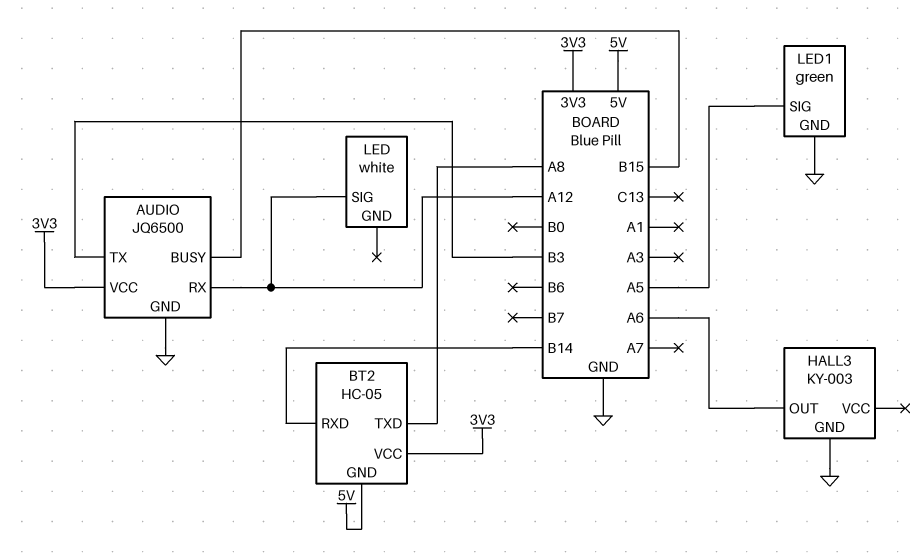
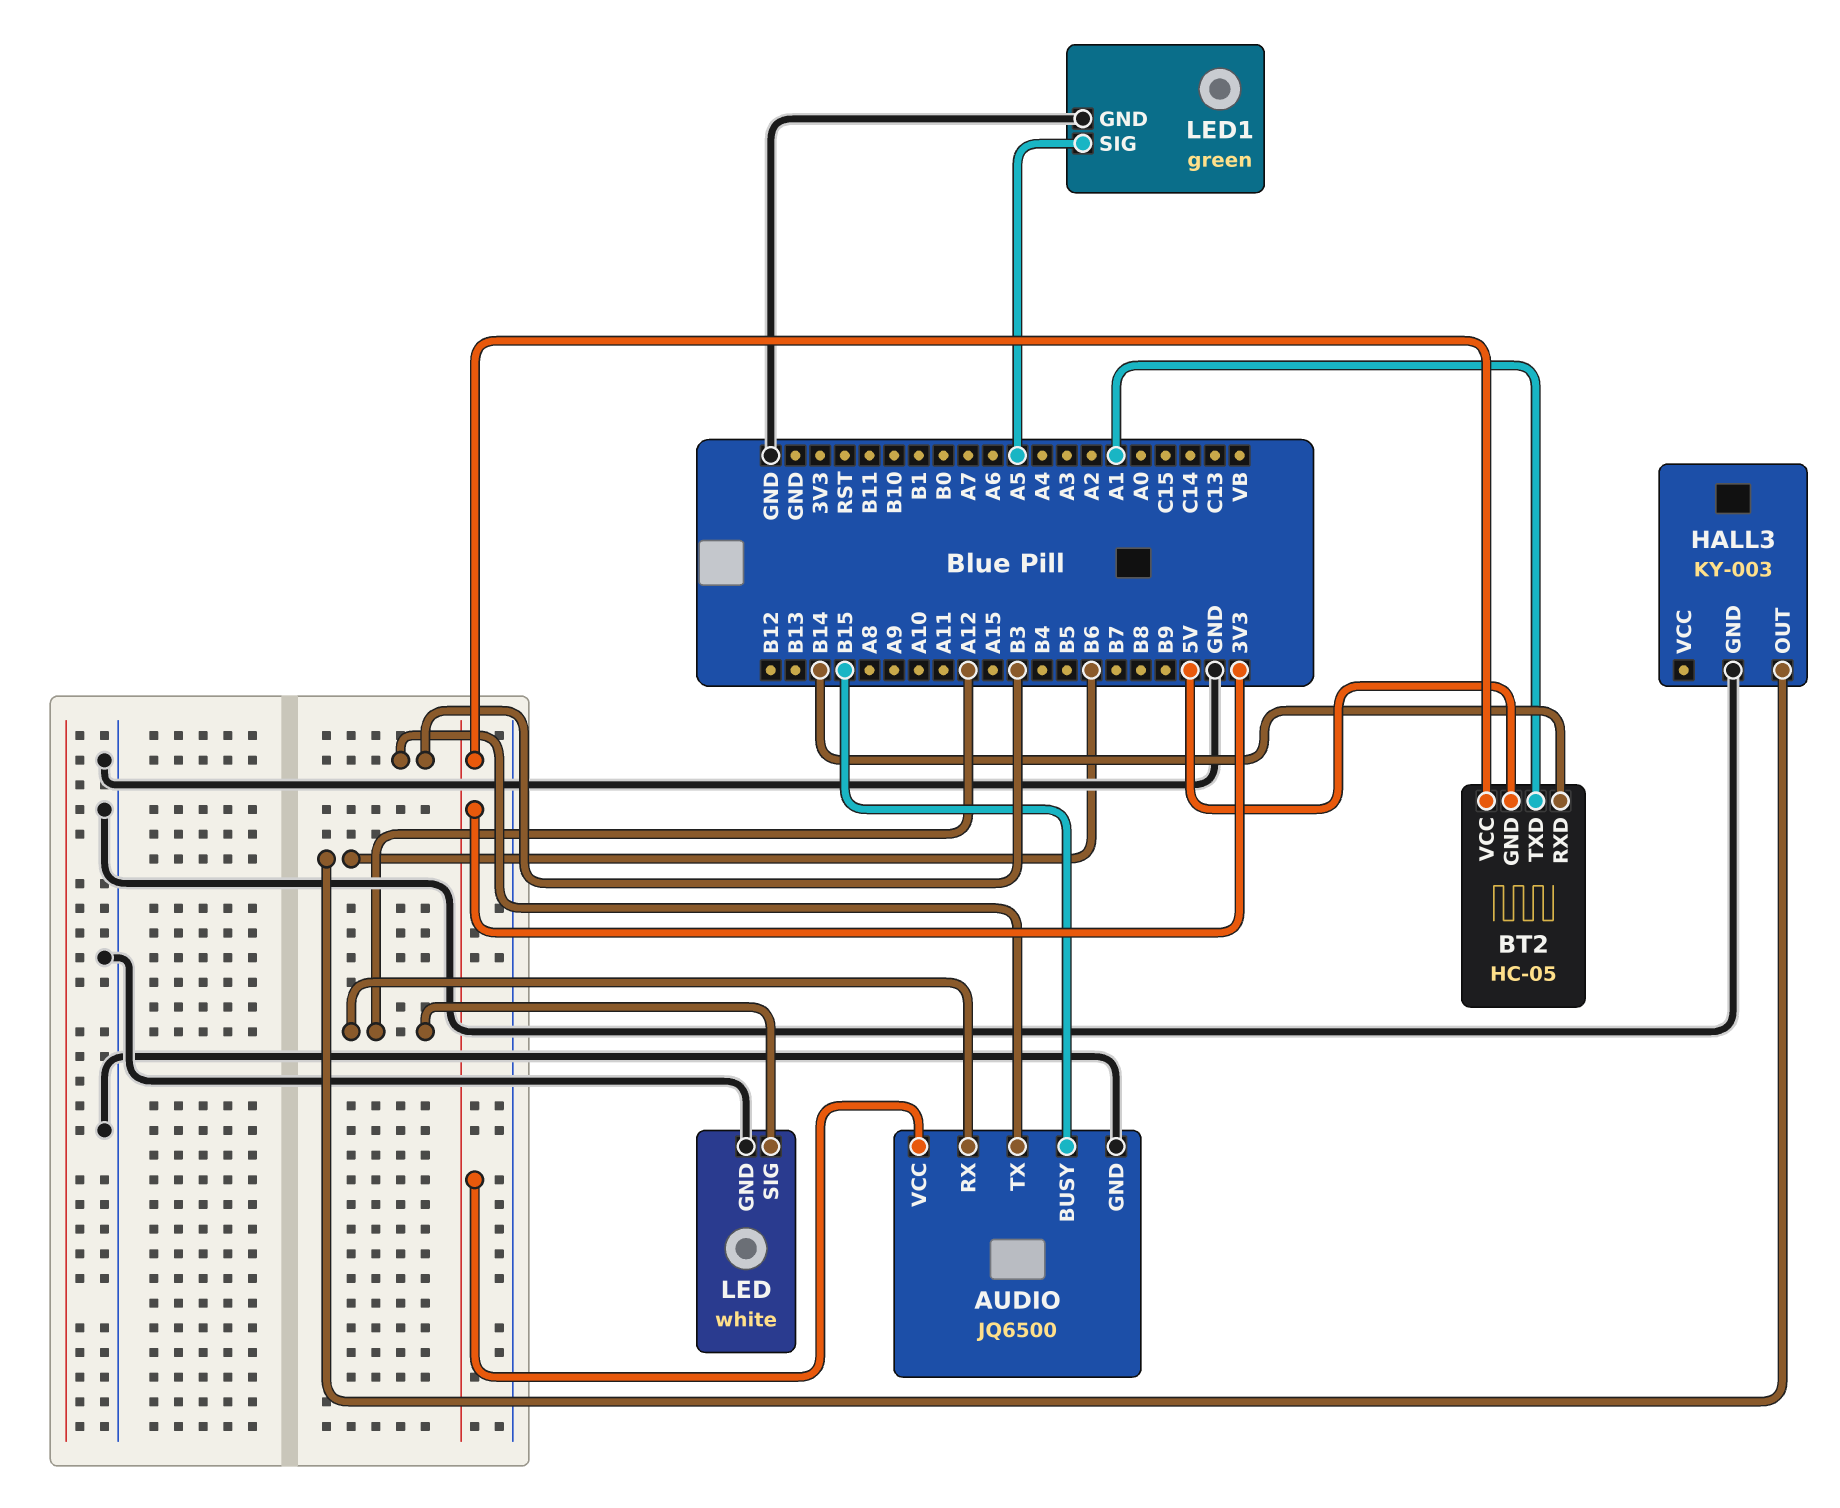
BT2 pin TXD: A8 -> A1
HALL3 pin OUT: A6 -> B6
LED pin GND: none -> GND

